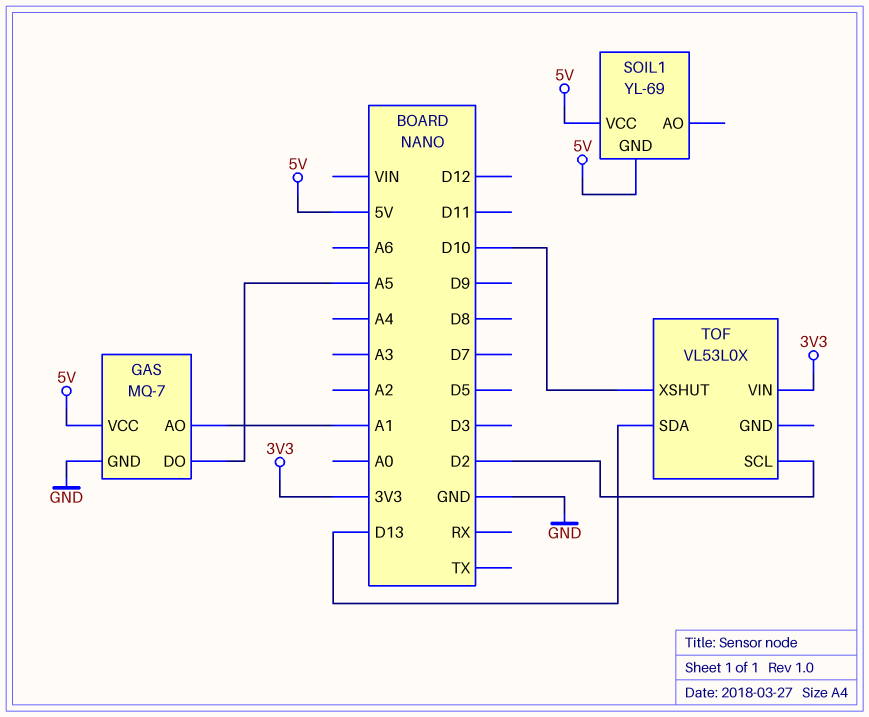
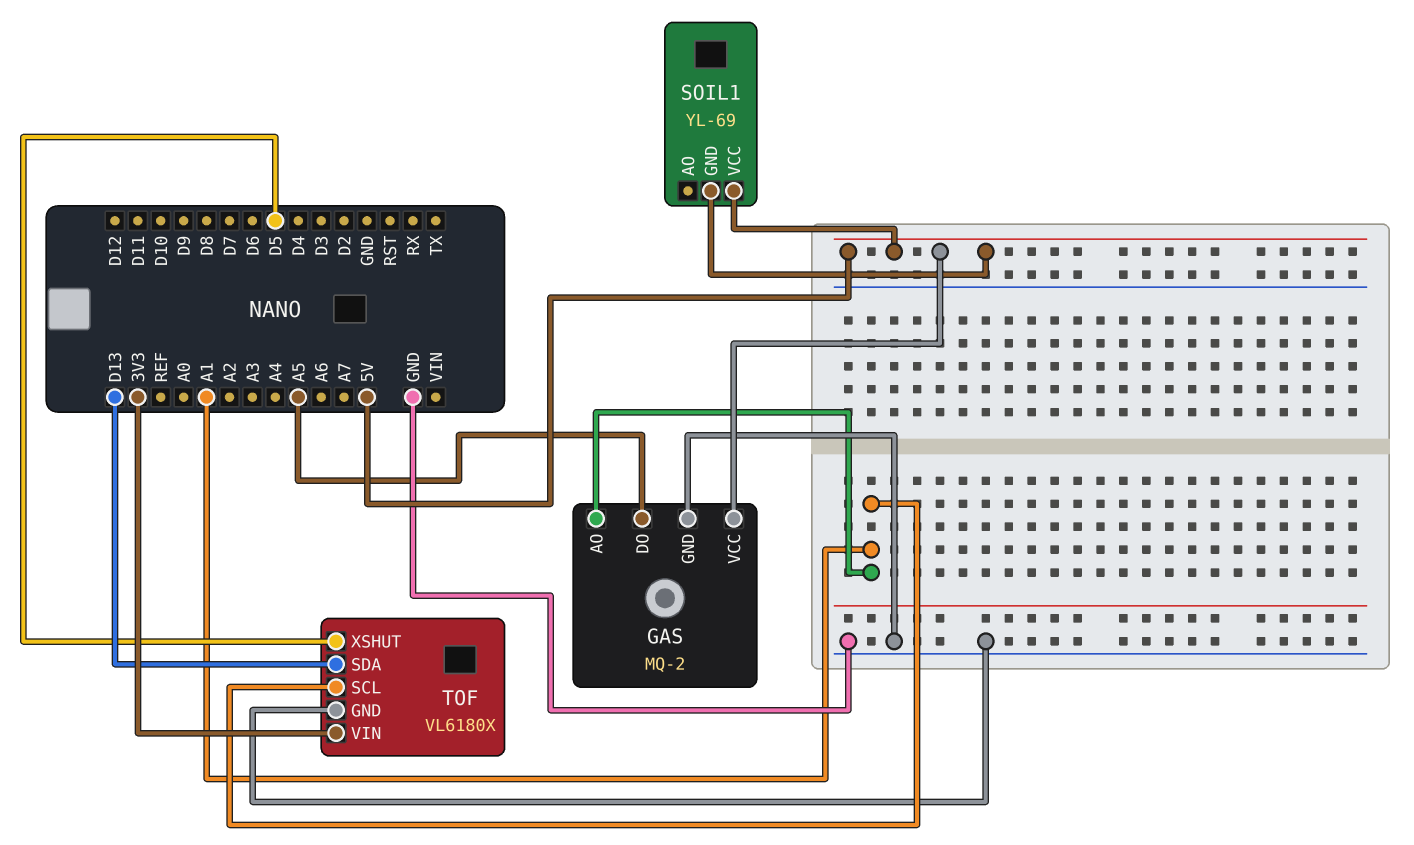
GAS: MQ-7 -> MQ-2
TOF: VL53L0X -> VL6180X
TOF pin GND: none -> GND
TOF pin SCL: D2 -> A1
TOF pin XSHUT: D10 -> D5

